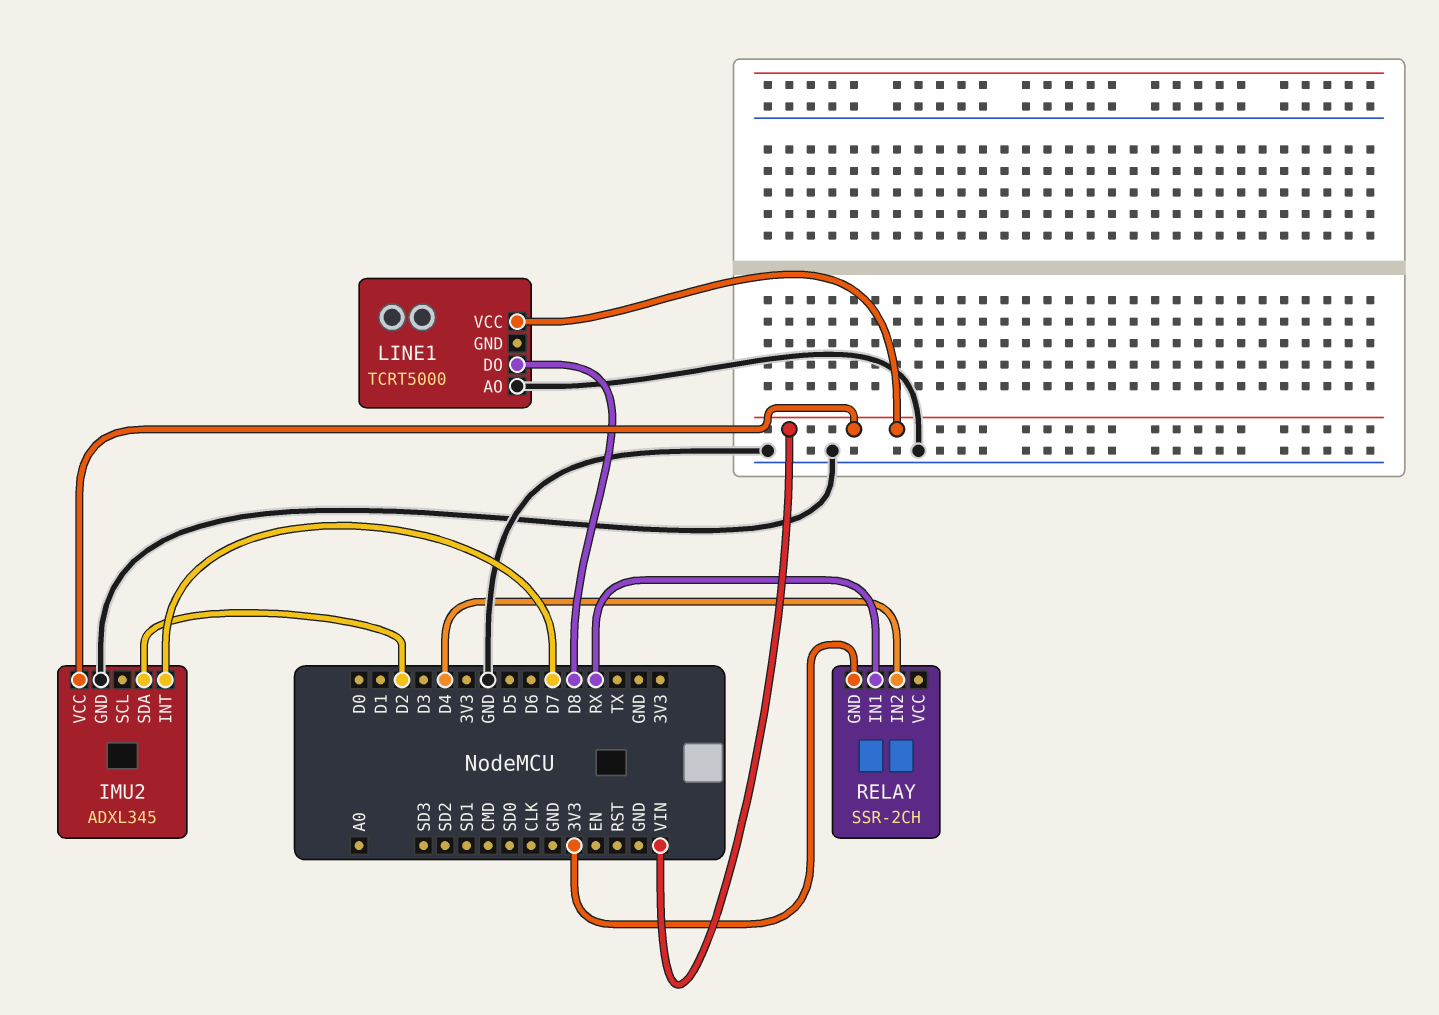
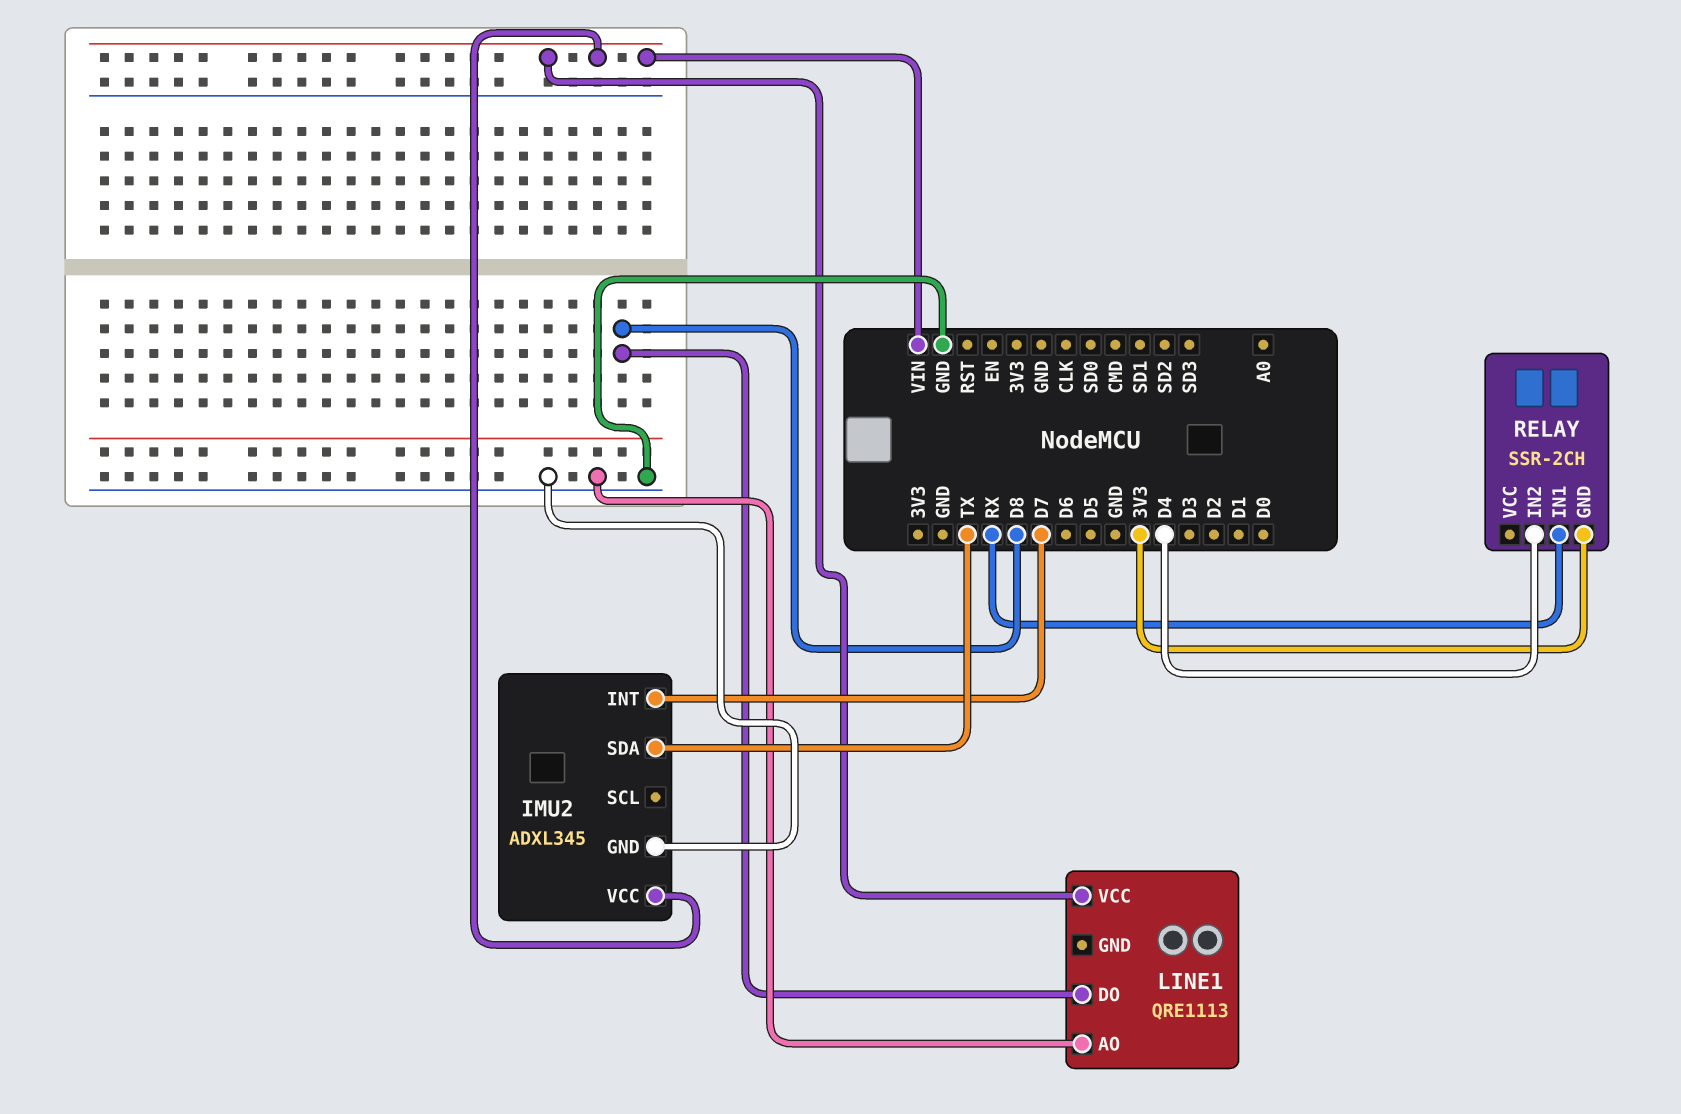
IMU2 pin SDA: D2 -> TX
LINE1: TCRT5000 -> QRE1113

